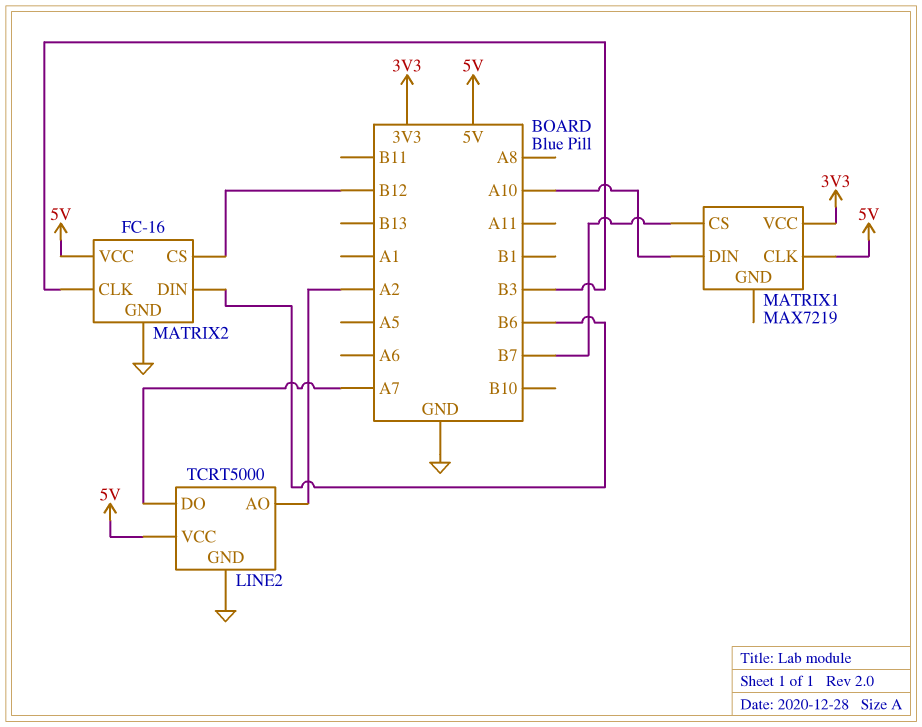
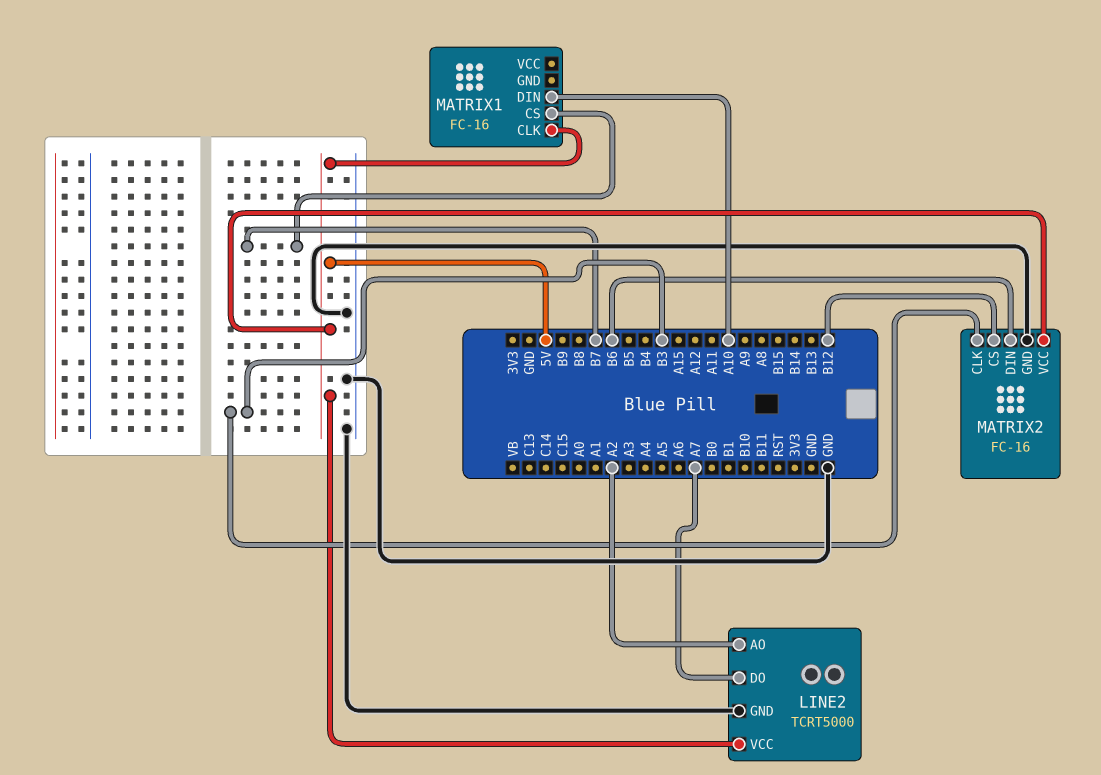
MATRIX1: MAX7219 -> FC-16
MATRIX1 pin VCC: 3V3 -> none

